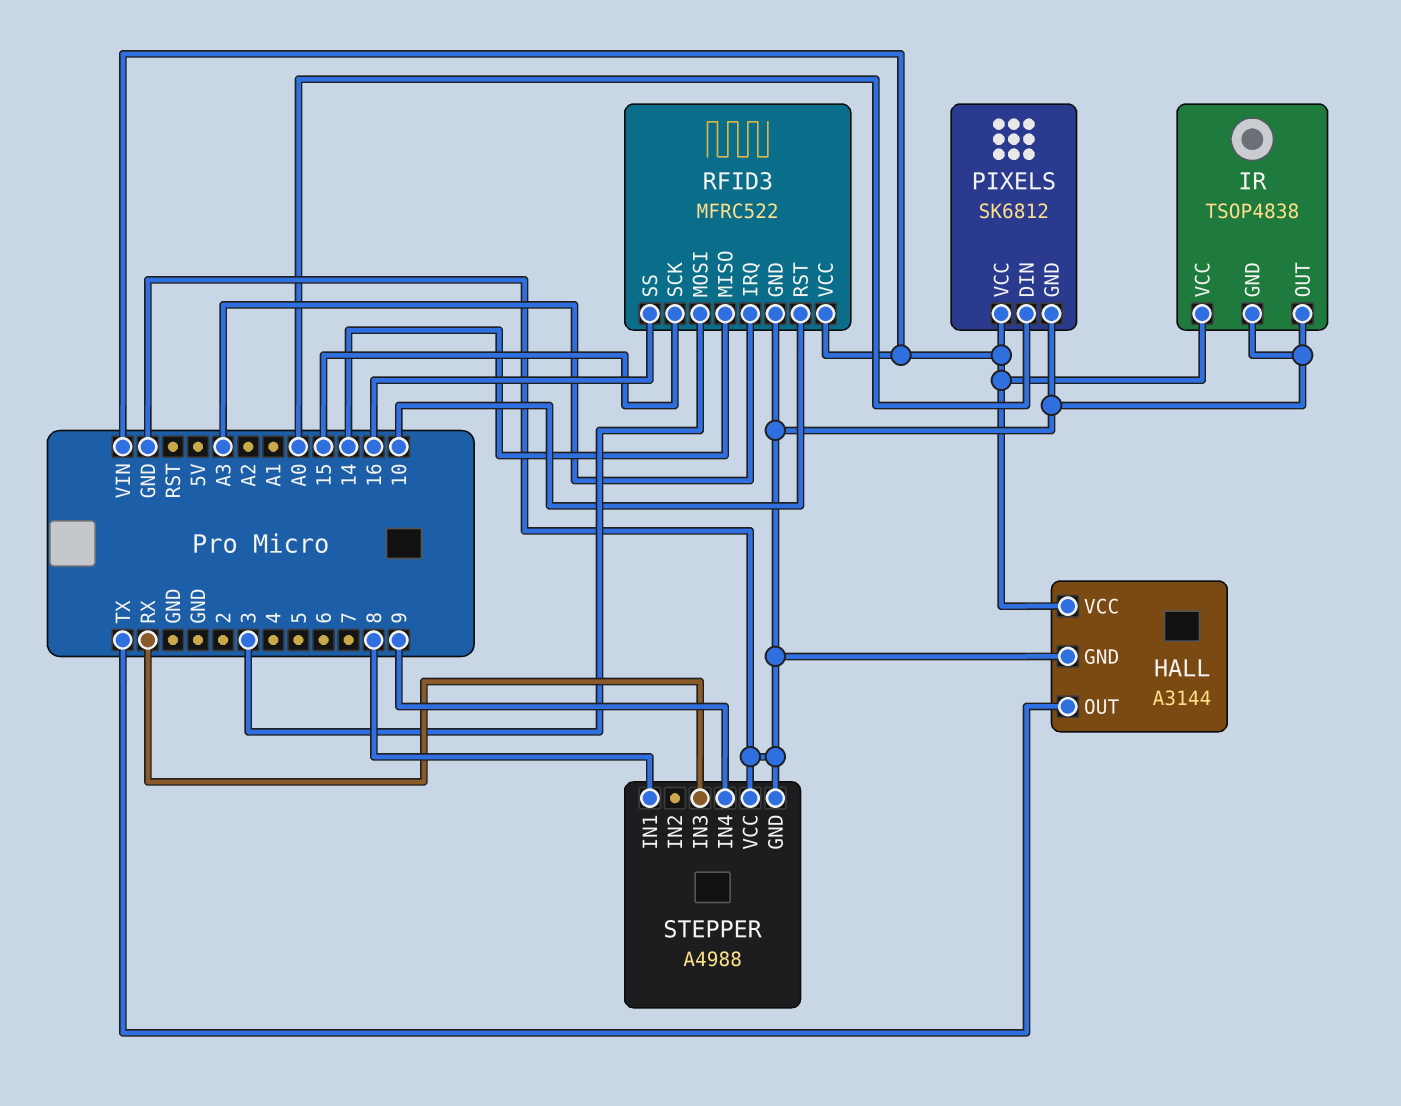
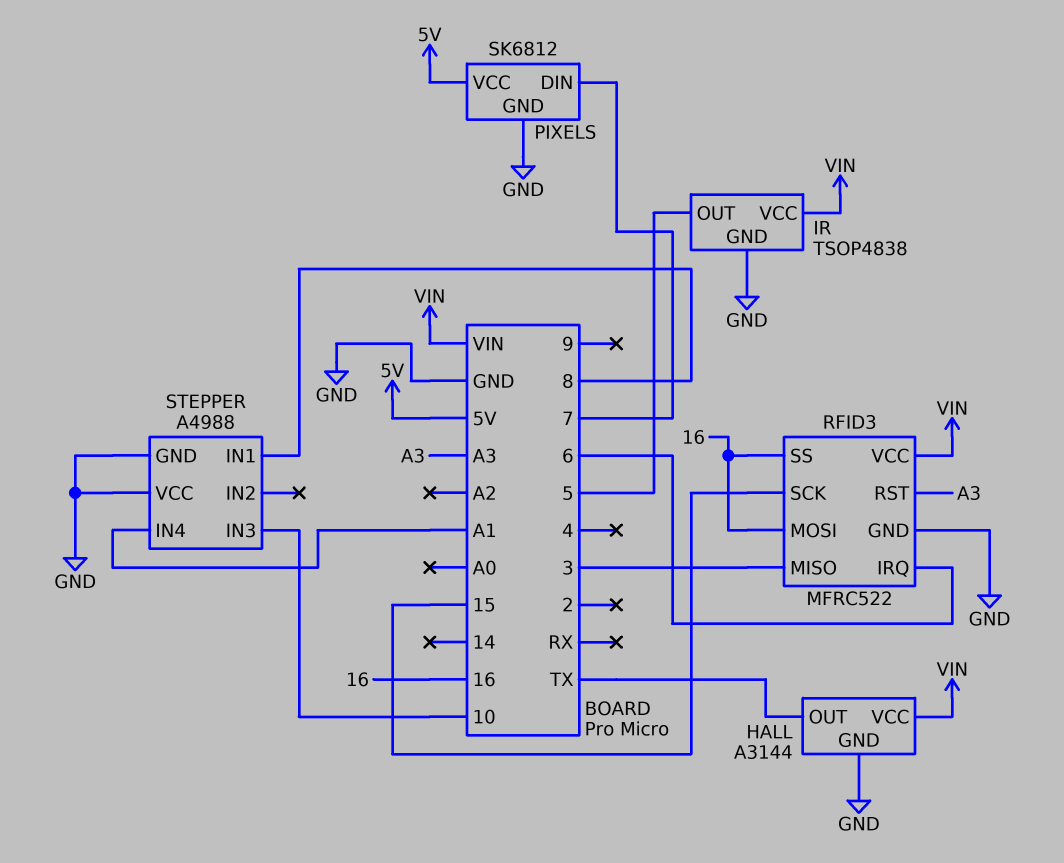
IR pin OUT: GND -> 5
PIXELS pin DIN: A0 -> 7
PIXELS pin VCC: VIN -> 5V
RFID3 pin IRQ: A3 -> 6
RFID3 pin MISO: 14 -> 3
RFID3 pin MOSI: 3 -> 16
RFID3 pin RST: 10 -> A3
STEPPER pin IN3: RX -> 10
STEPPER pin IN4: 9 -> A1

